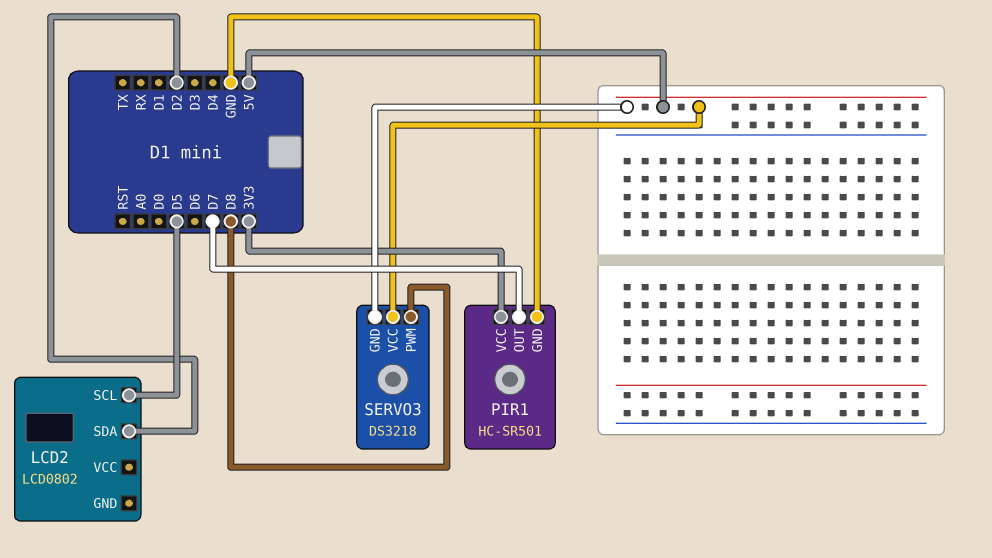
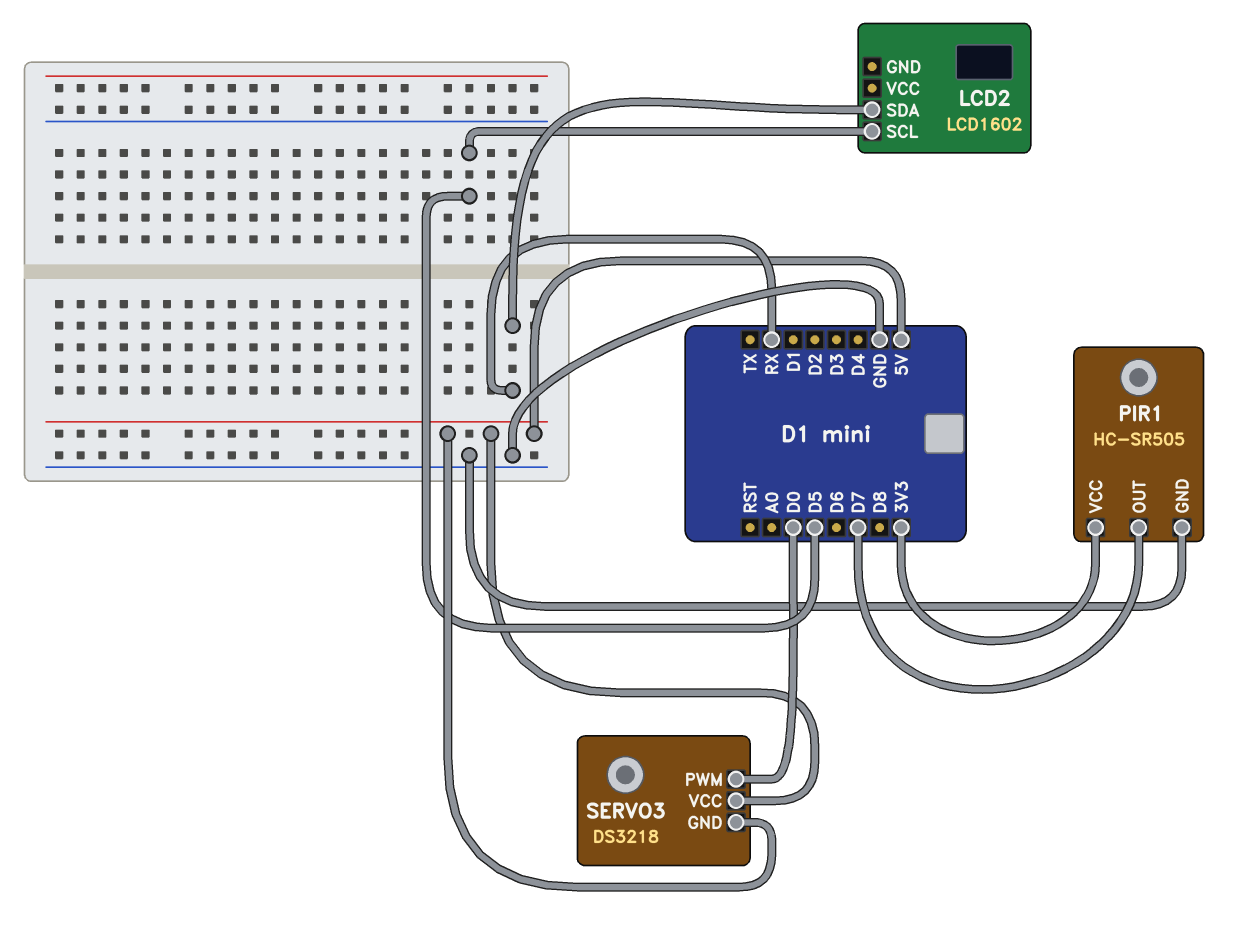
LCD2: LCD0802 -> LCD1602
LCD2 pin SDA: D2 -> RX
PIR1: HC-SR501 -> HC-SR505
SERVO3 pin PWM: D8 -> D0

